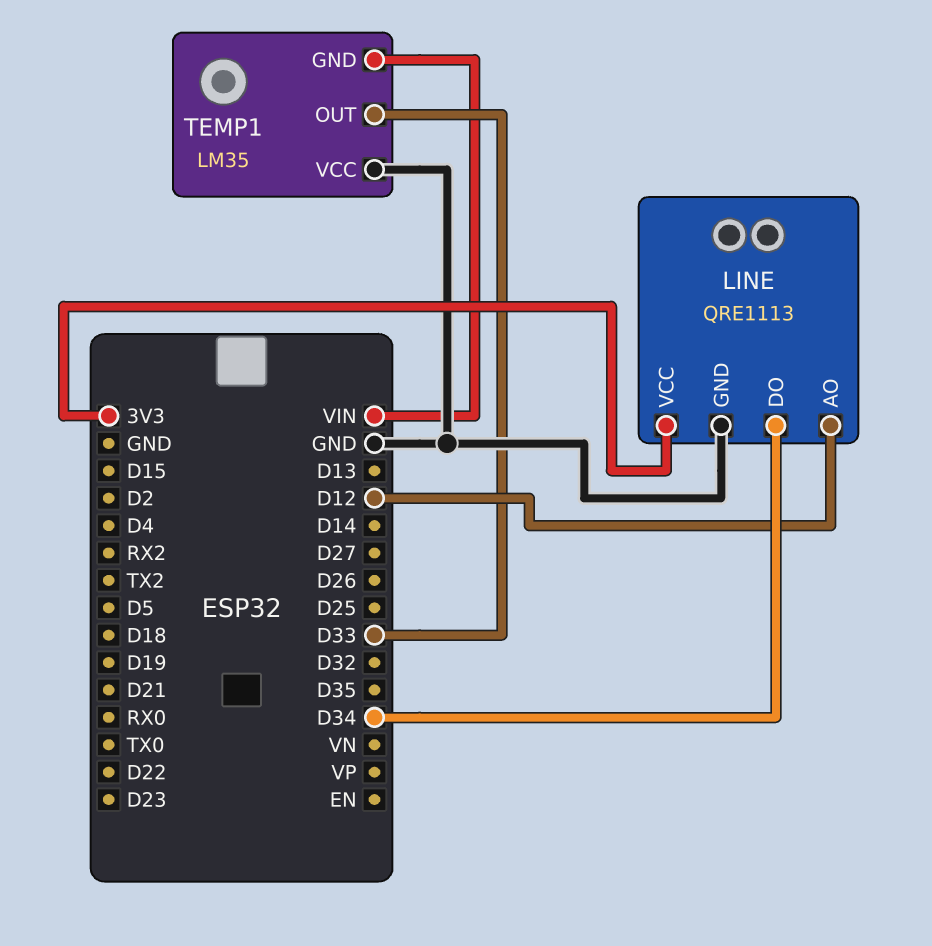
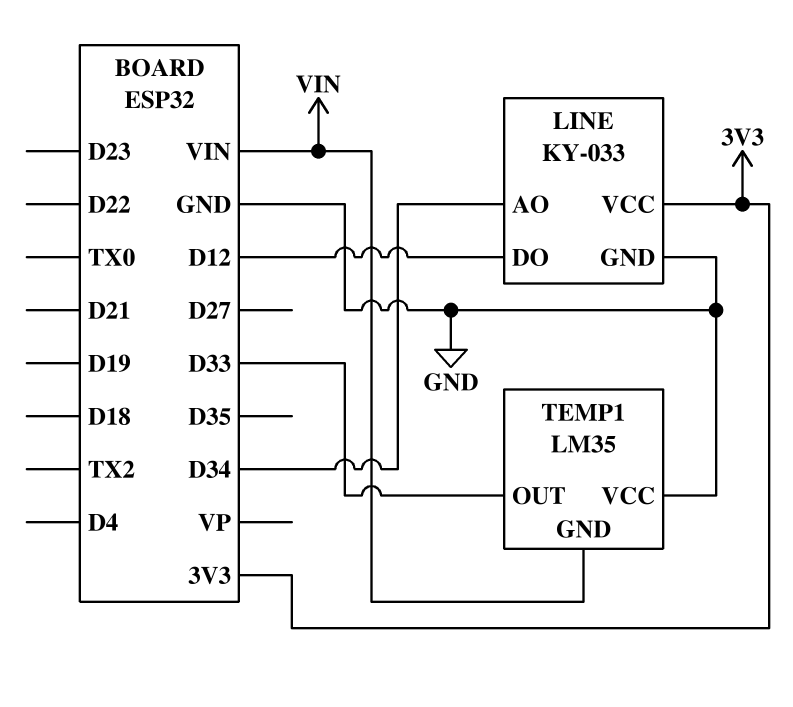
LINE: QRE1113 -> KY-033
LINE pin AO: D12 -> D34
LINE pin DO: D34 -> D12

